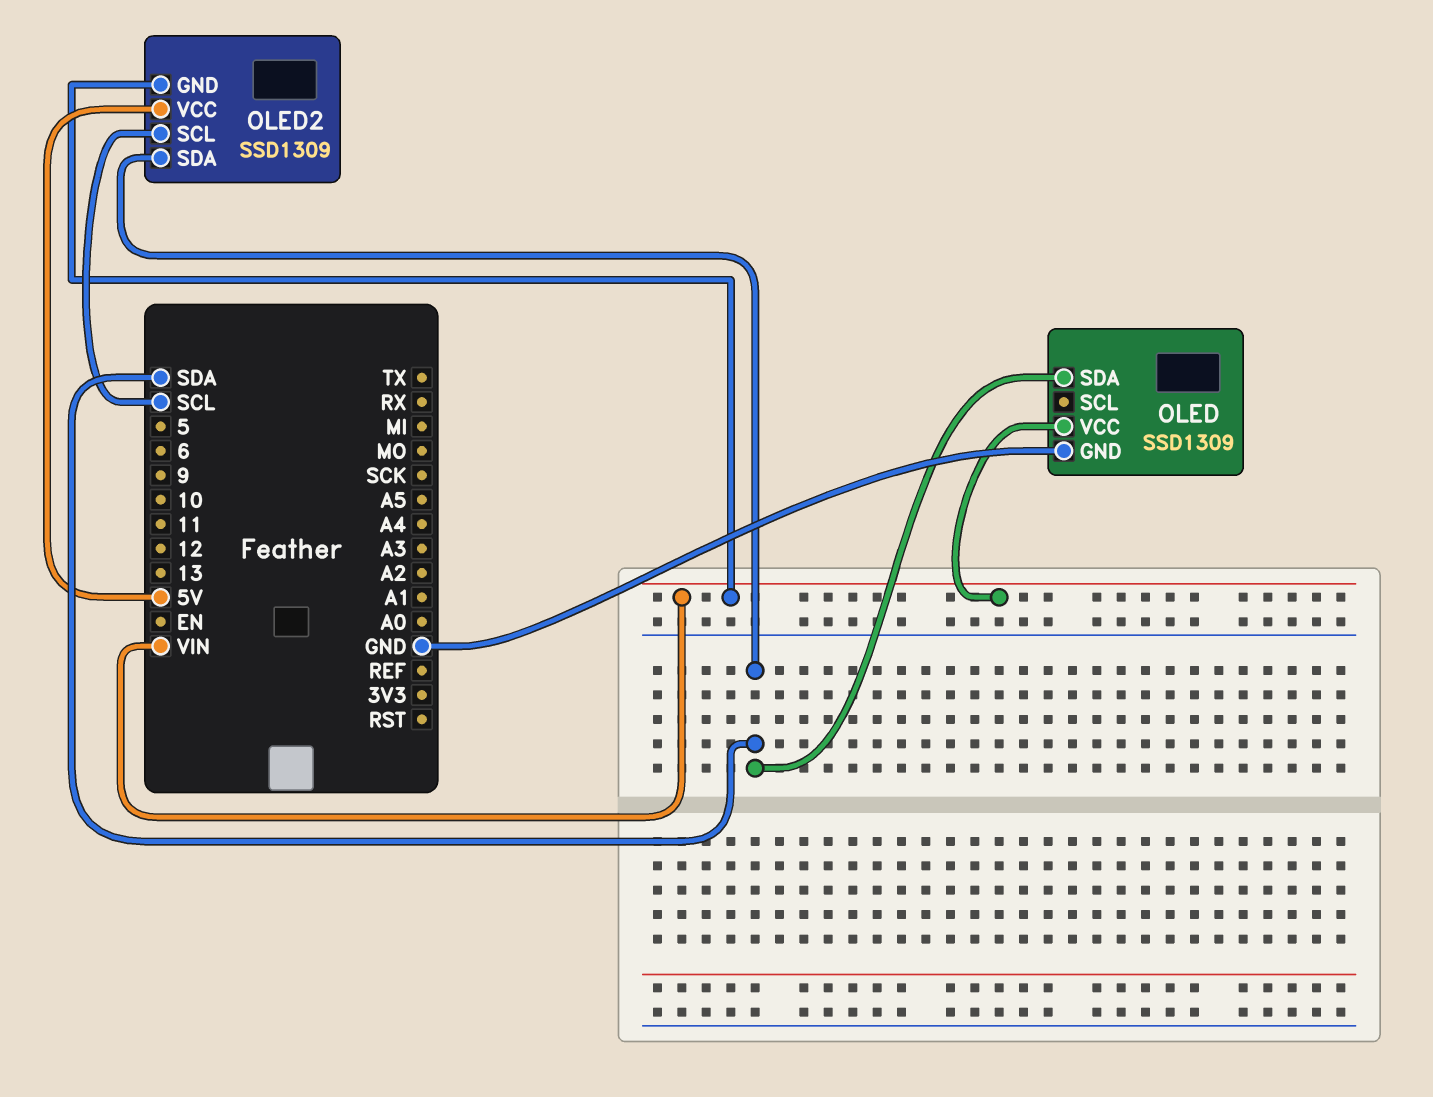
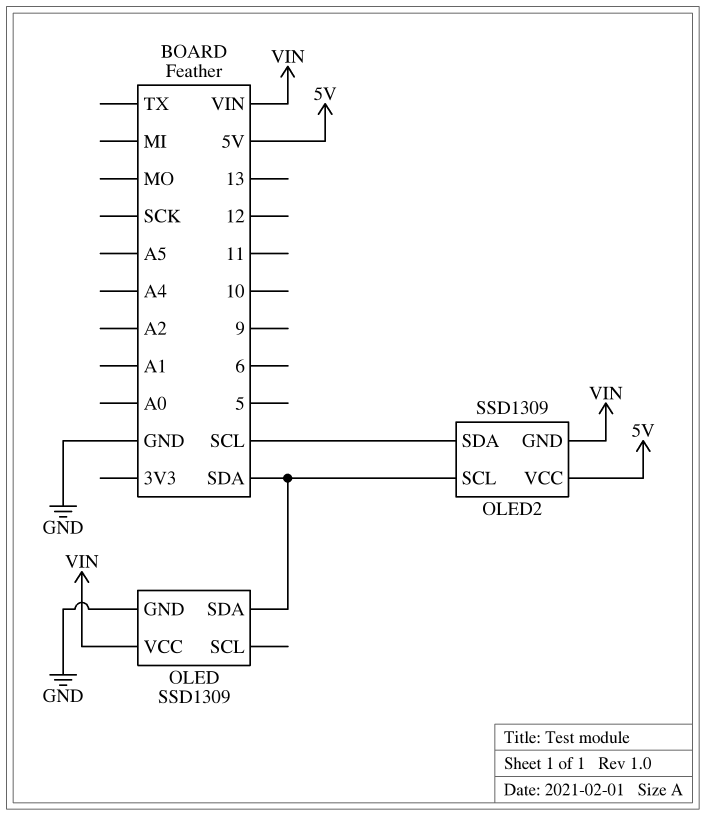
OLED2 pin SCL: SCL -> SDA
OLED2 pin SDA: SDA -> SCL

